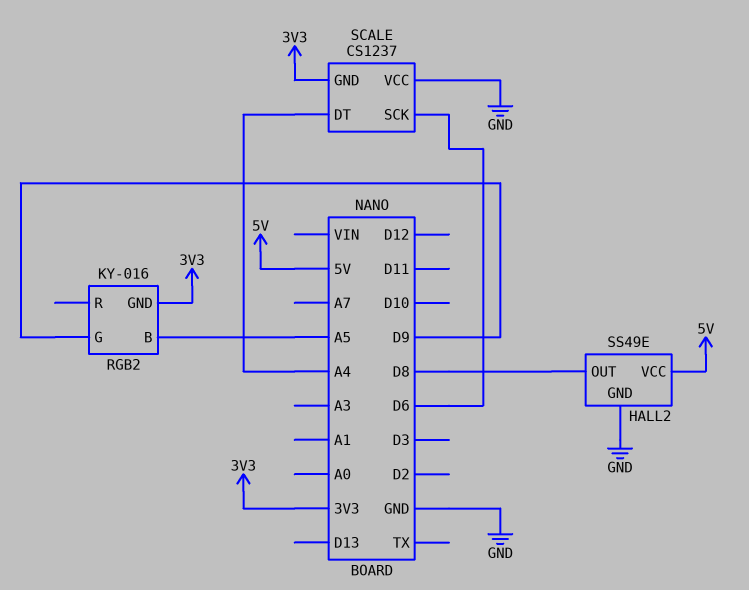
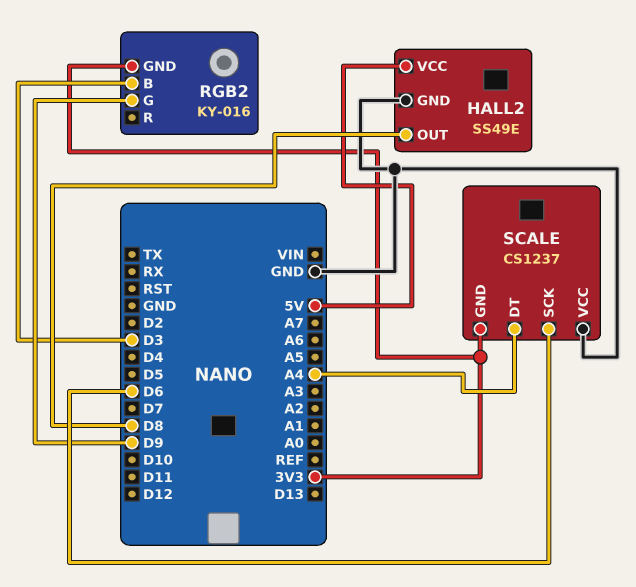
RGB2 pin B: A5 -> D3

